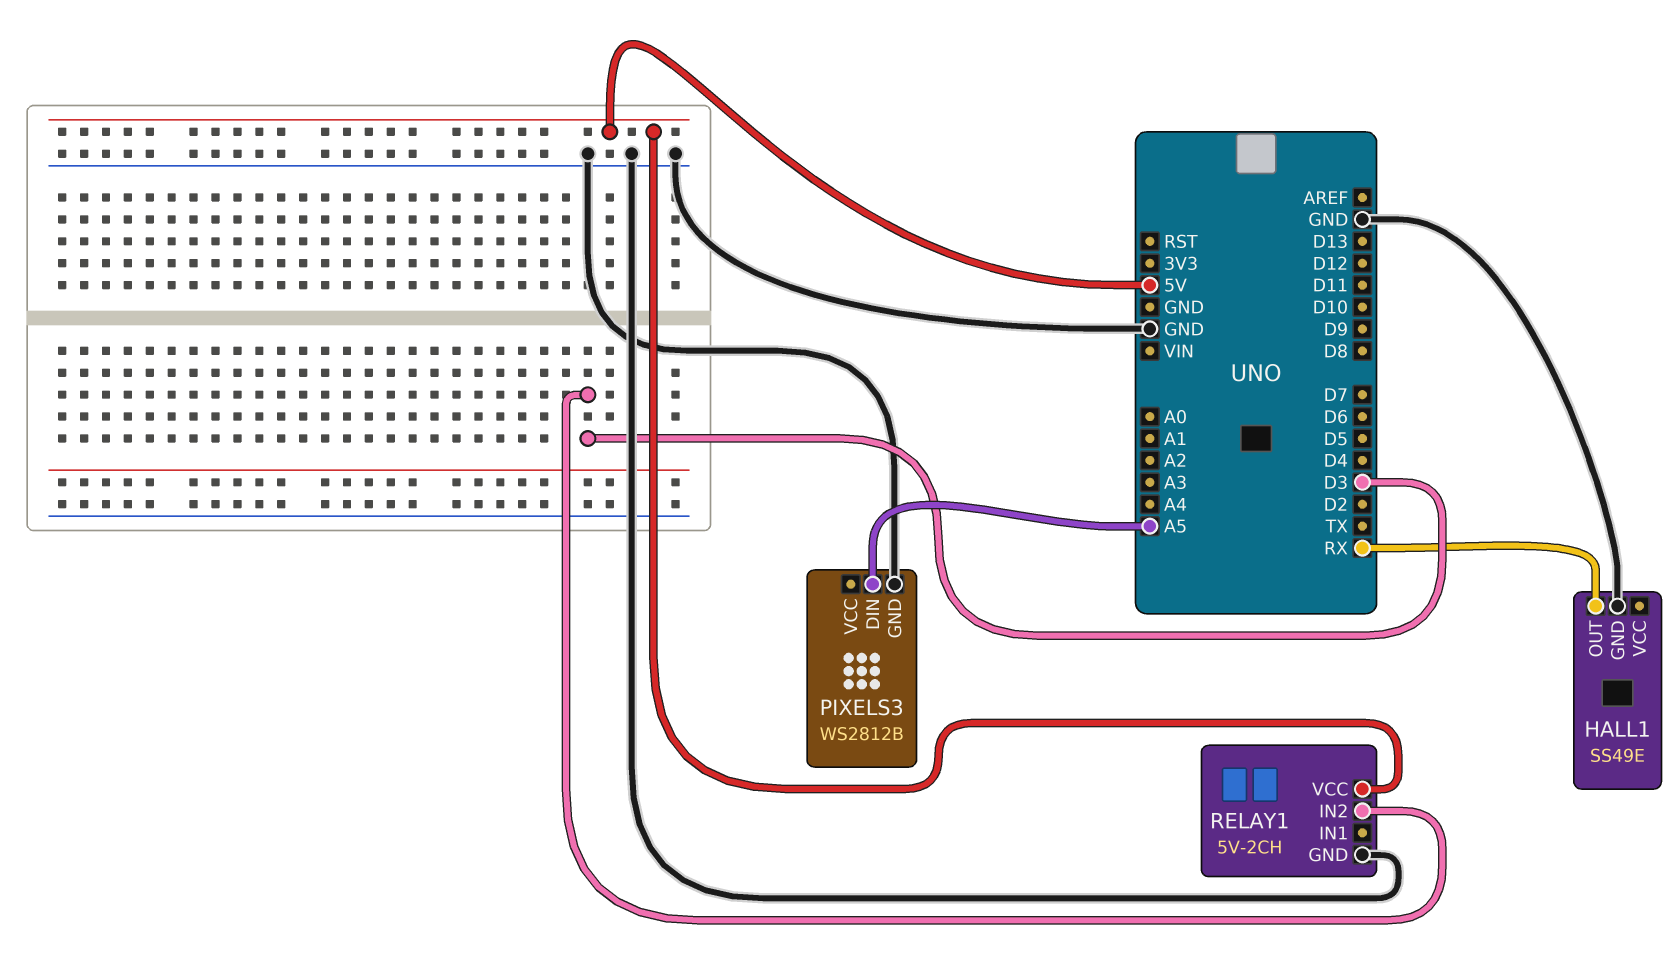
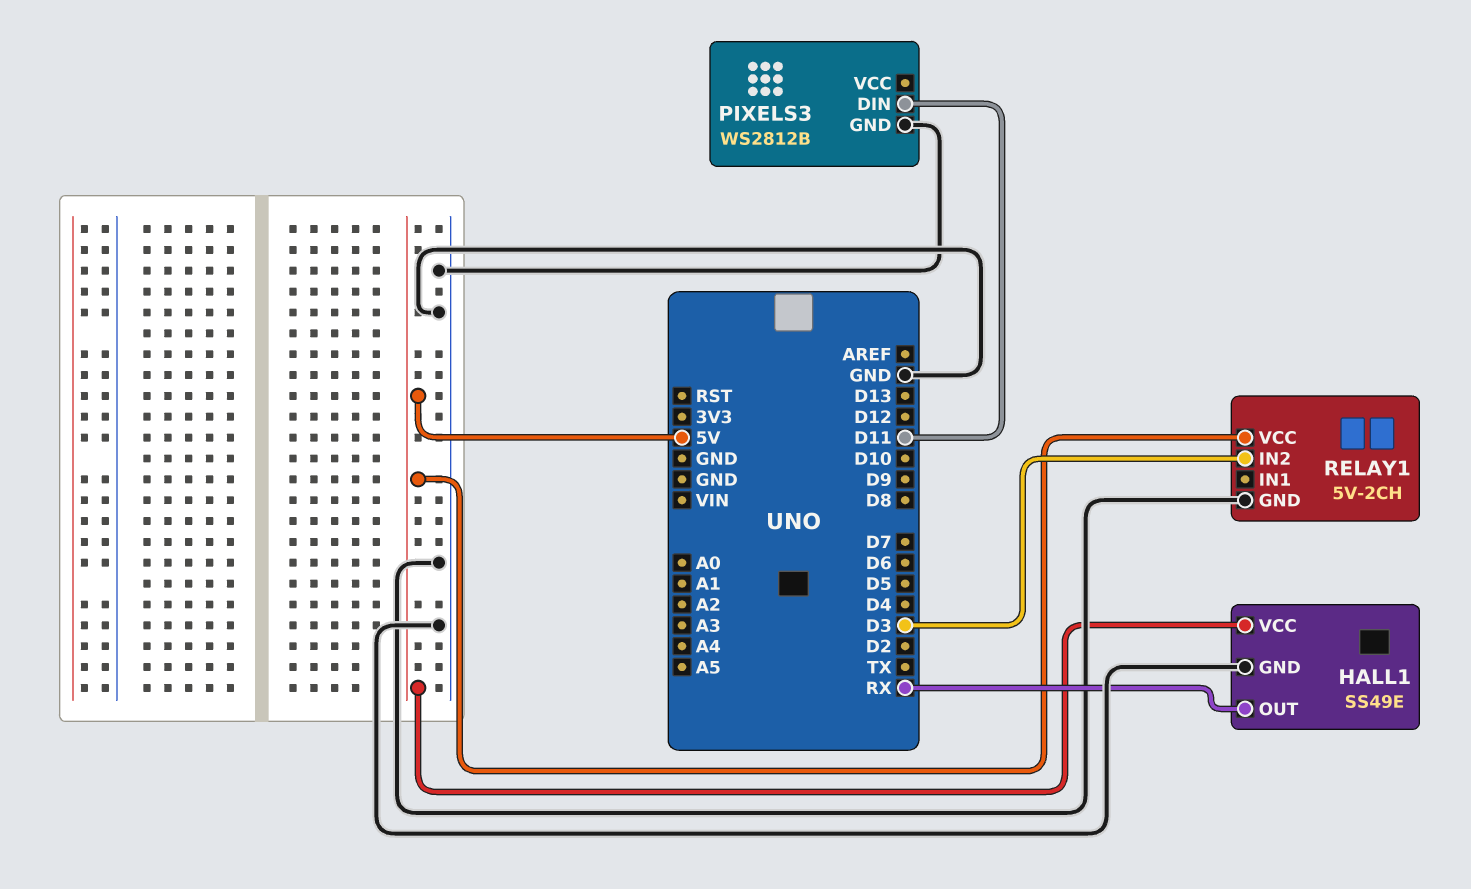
HALL1 pin VCC: none -> 5V
PIXELS3 pin DIN: A5 -> D11

